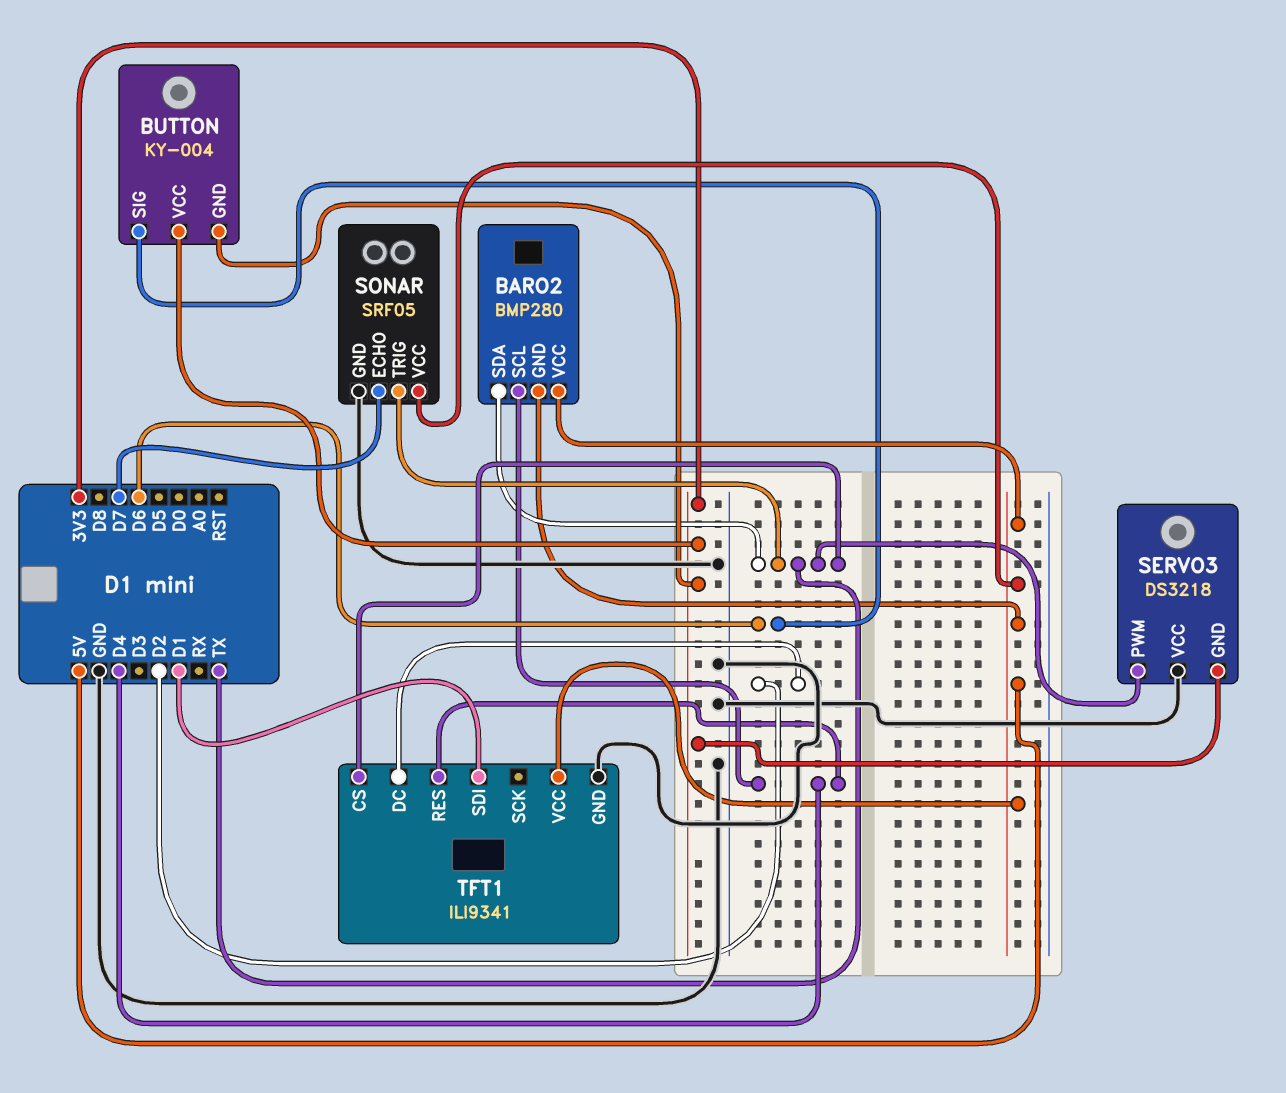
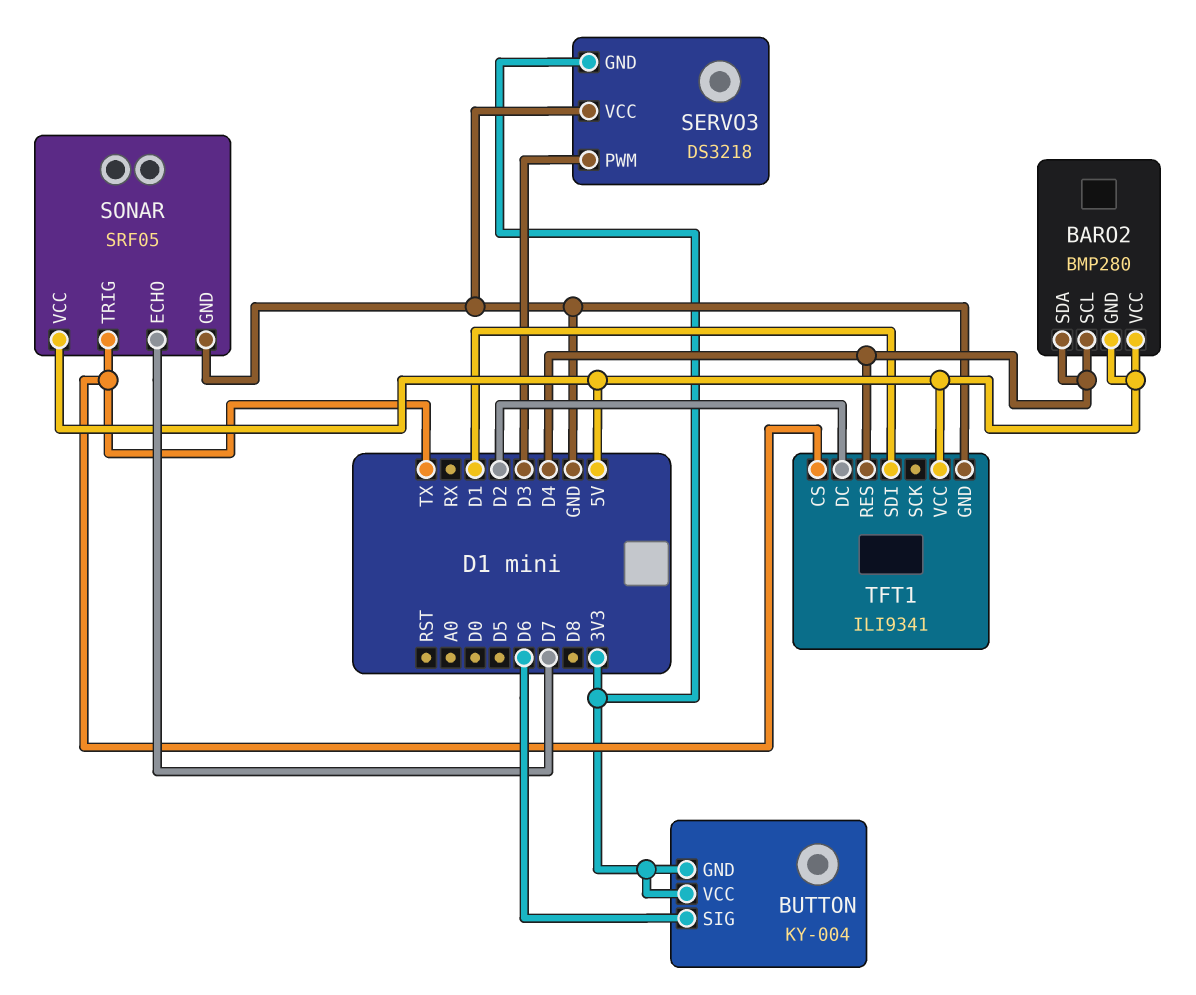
BARO2 pin SDA: TX -> D4
SERVO3 pin PWM: TX -> D3

